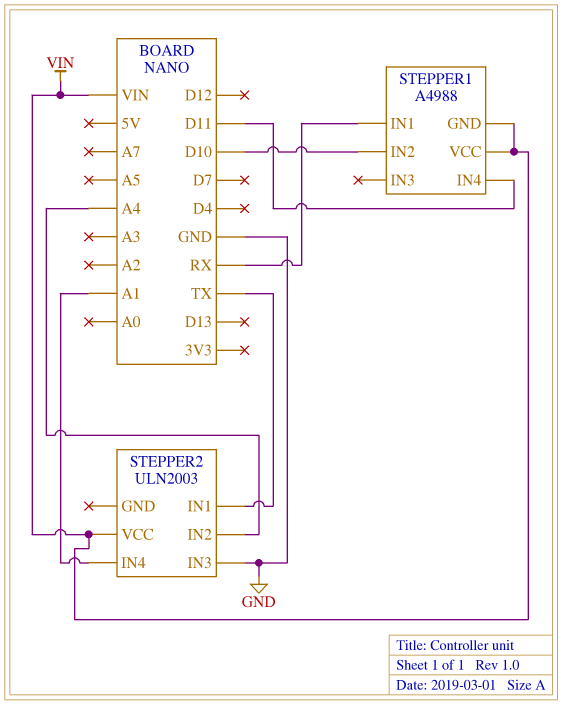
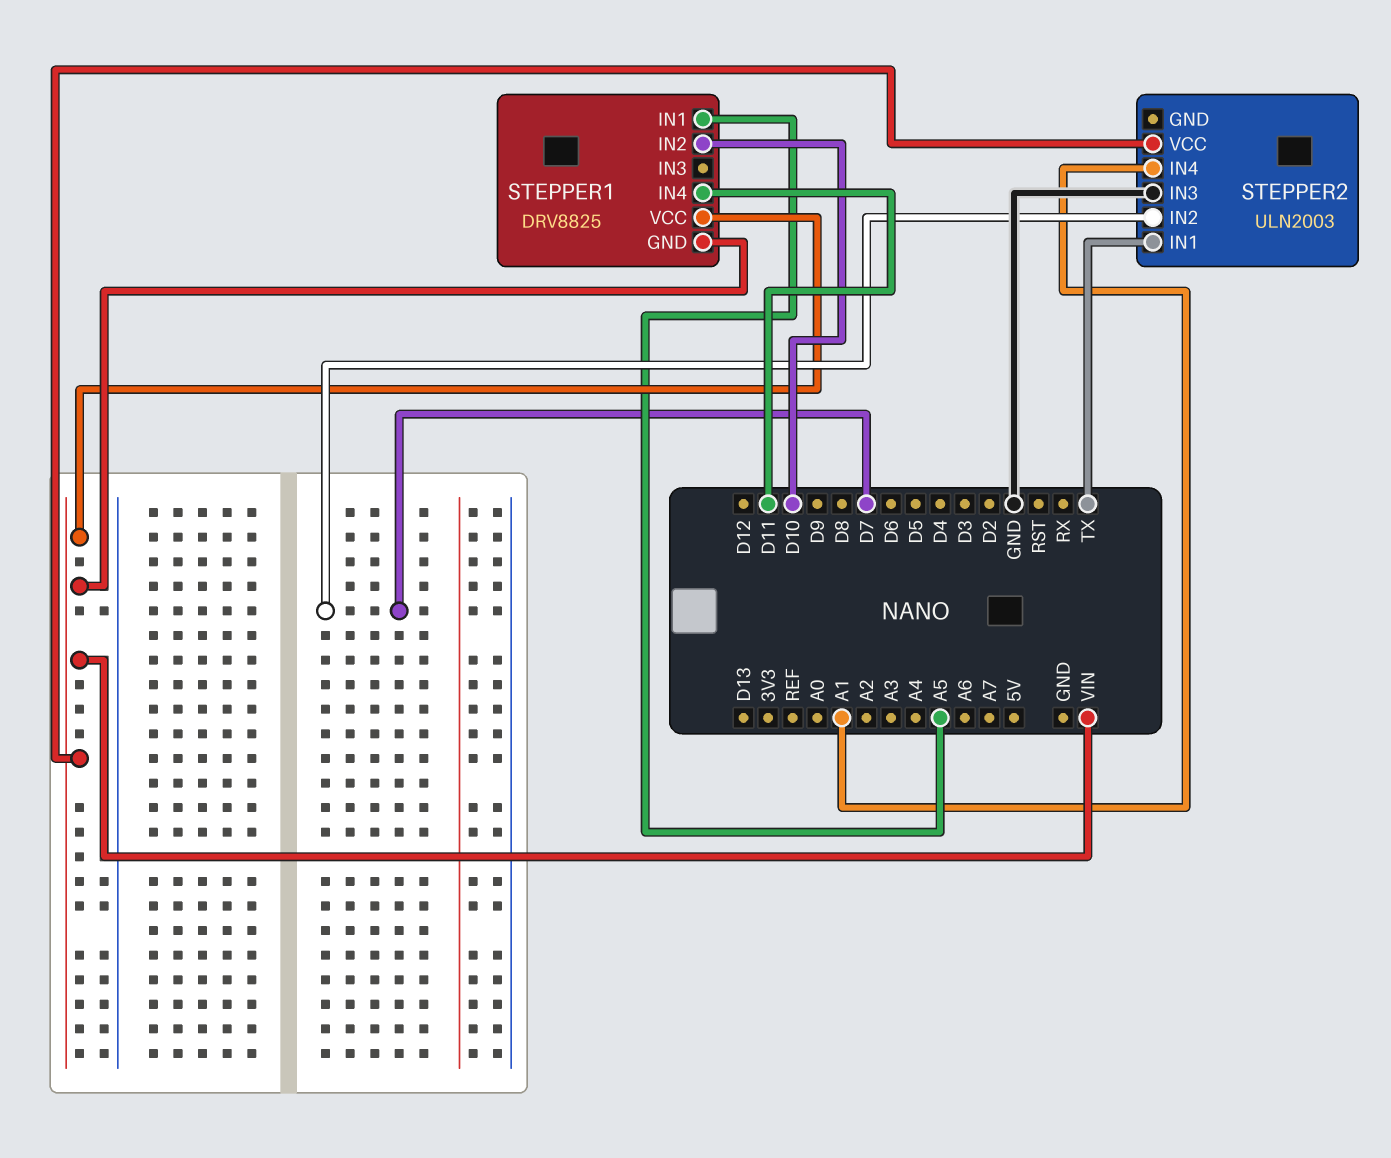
STEPPER1: A4988 -> DRV8825
STEPPER1 pin IN1: RX -> A5
STEPPER2 pin IN2: A4 -> D7

